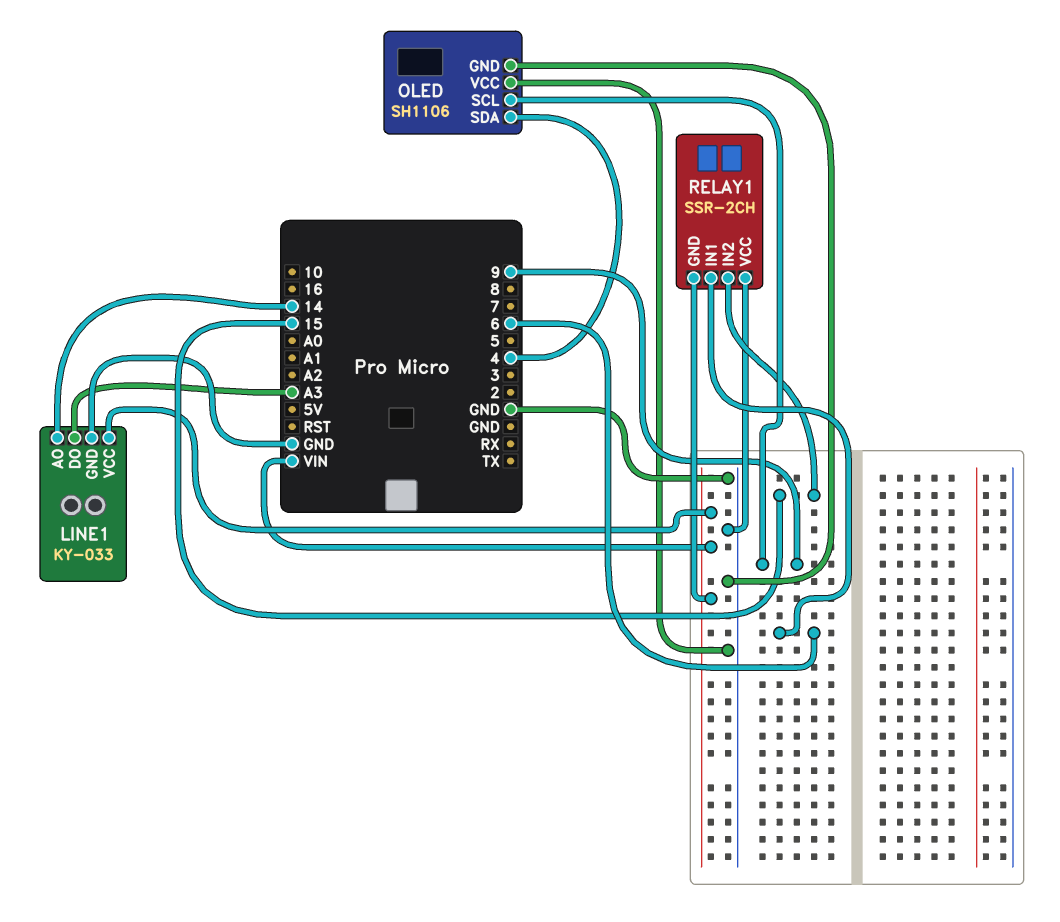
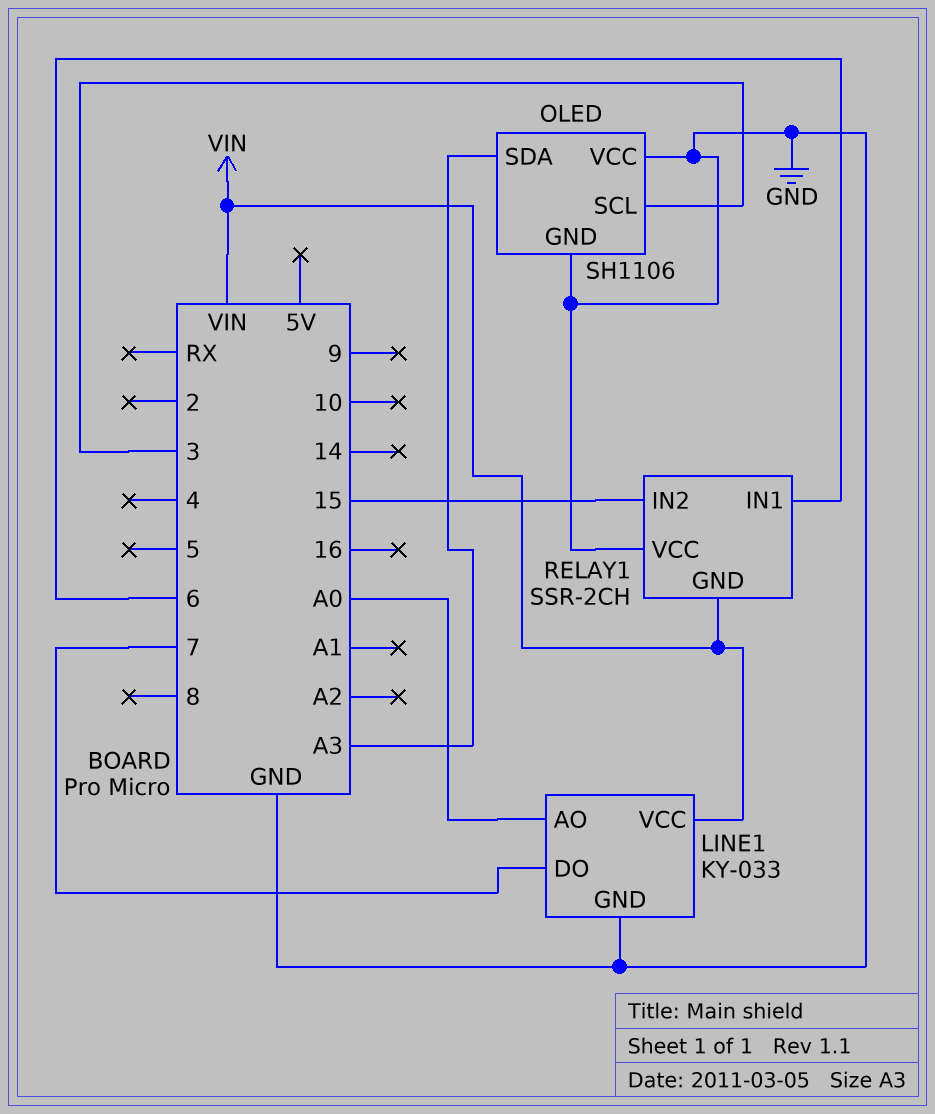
LINE1 pin AO: 14 -> A0
LINE1 pin DO: A3 -> 7
OLED pin SCL: 9 -> 3
OLED pin SDA: 4 -> A3

